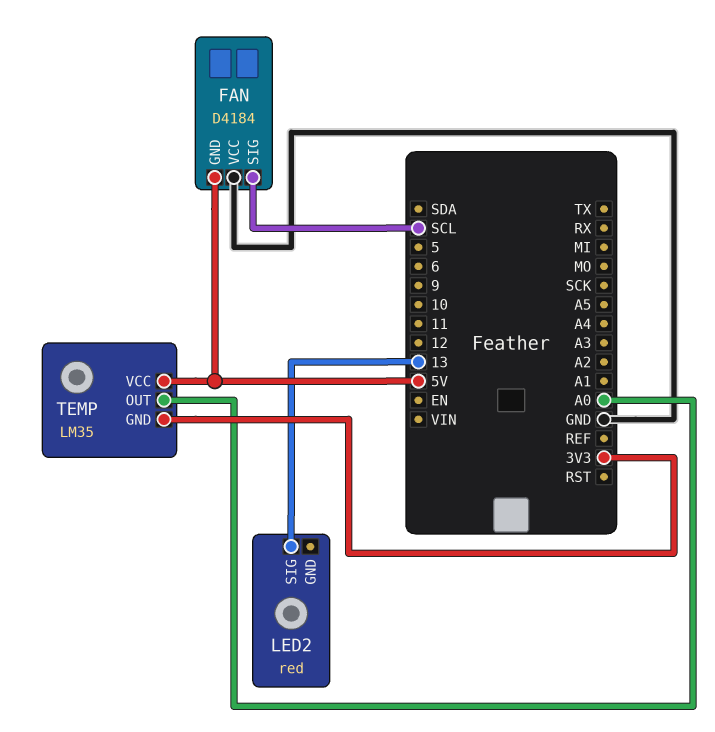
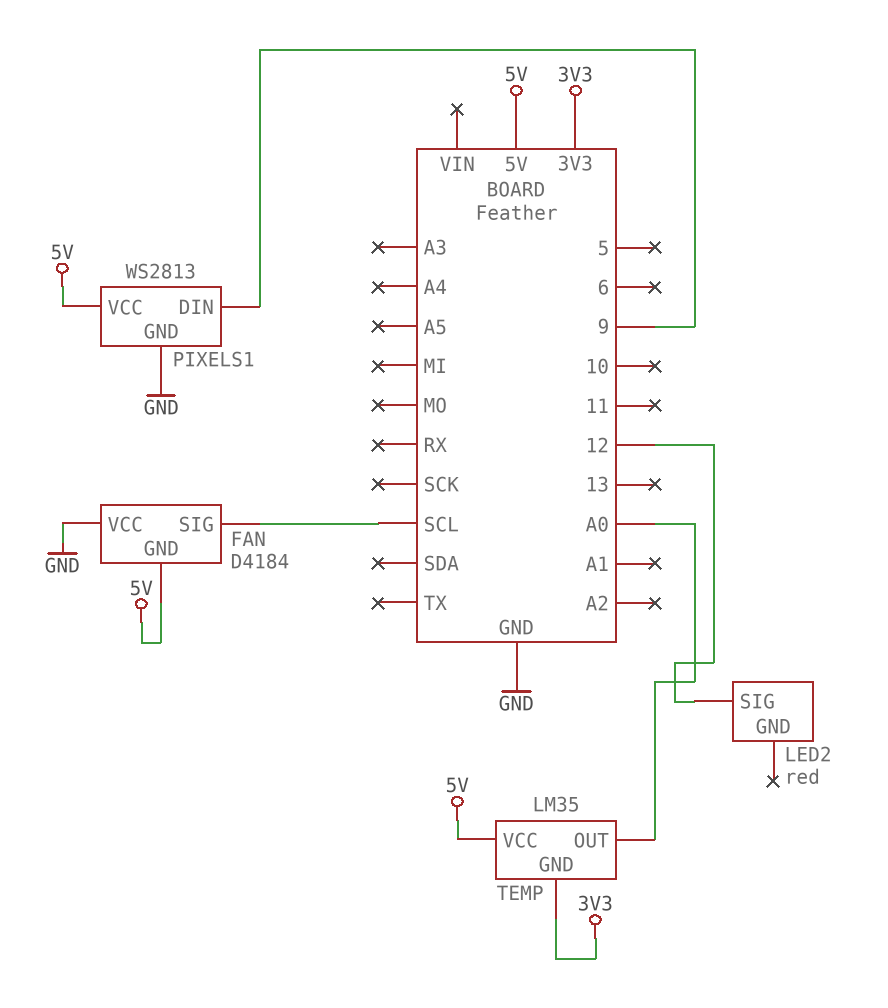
LED2 pin SIG: 13 -> 12
PIXELS1: none -> WS2813
PIXELS1 pin DIN: none -> 9
PIXELS1 pin GND: none -> GND
PIXELS1 pin VCC: none -> 5V

